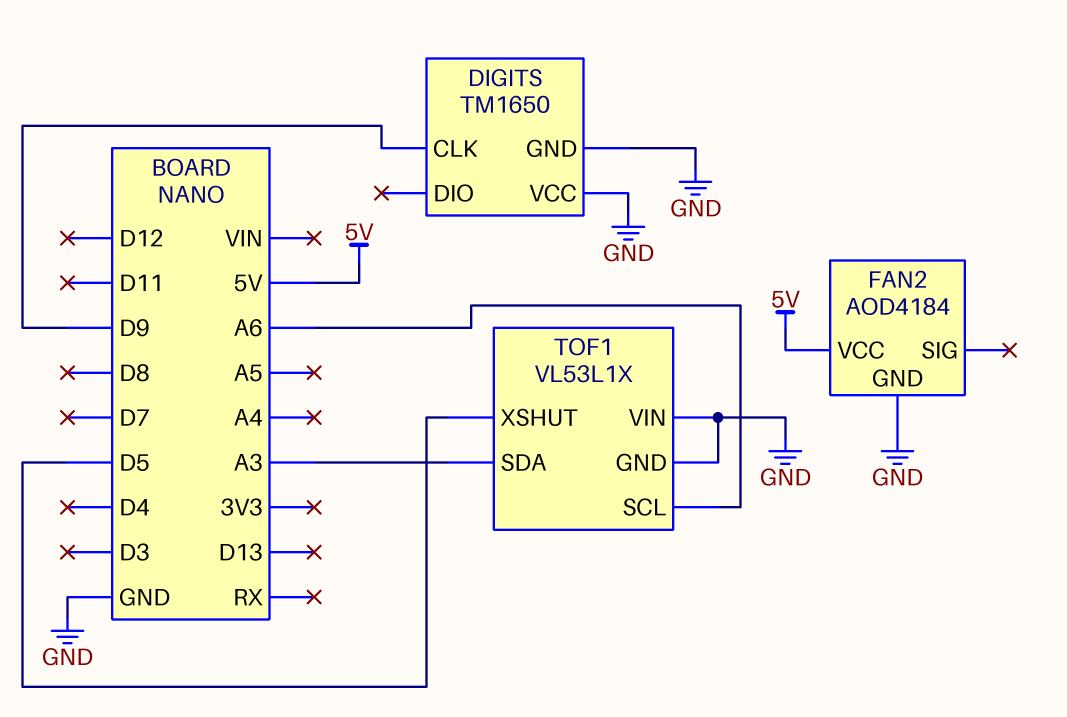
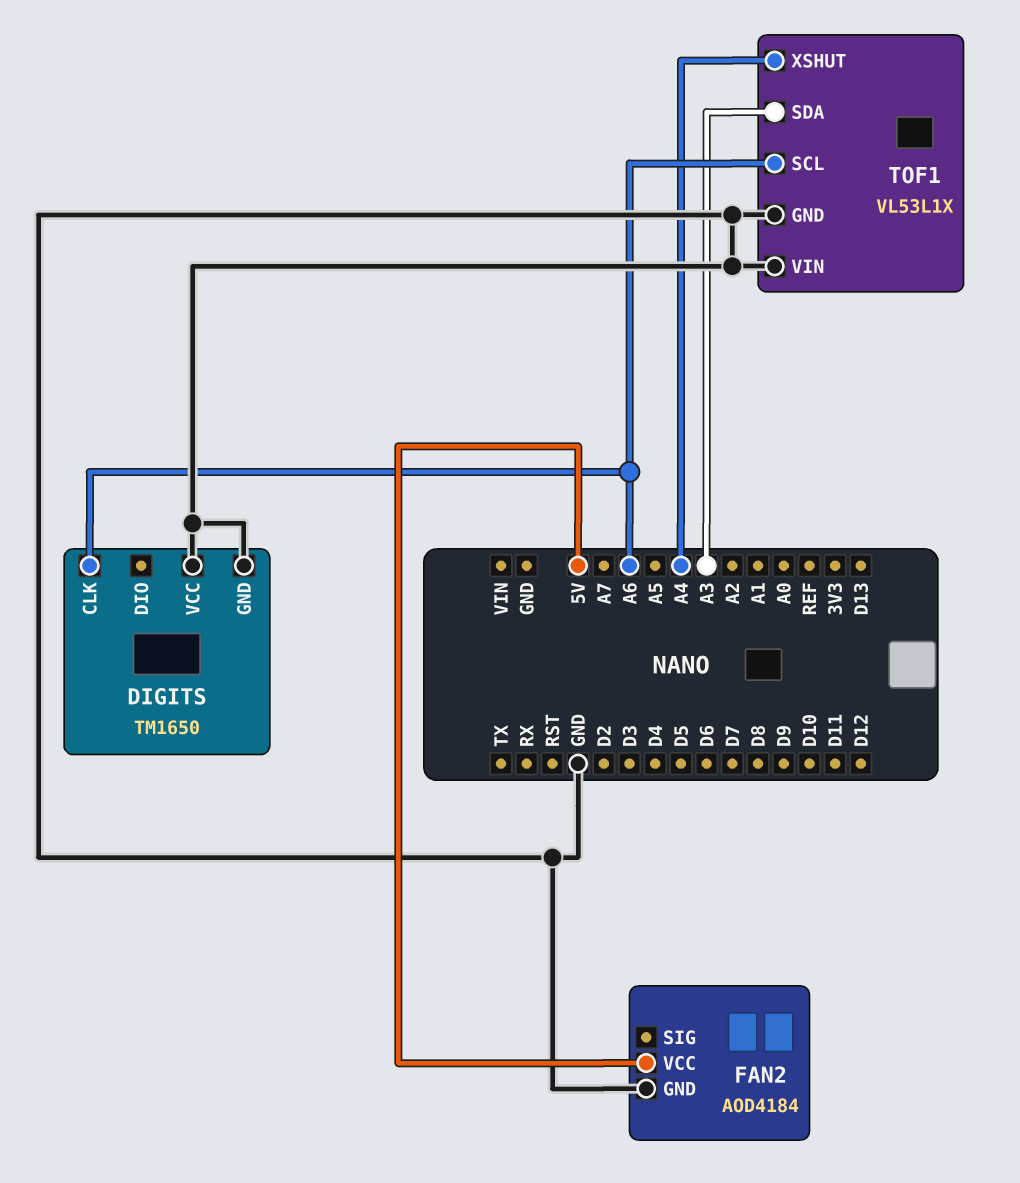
DIGITS pin CLK: D9 -> A6
TOF1 pin XSHUT: D5 -> A4

